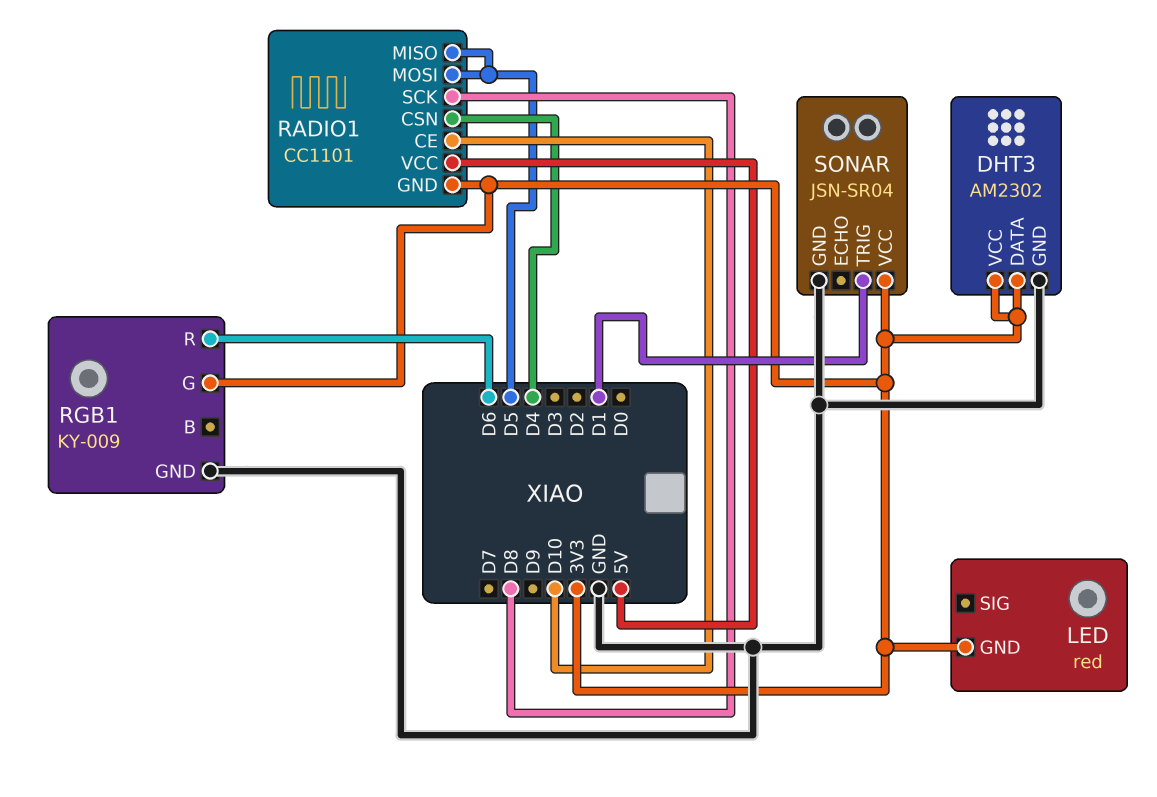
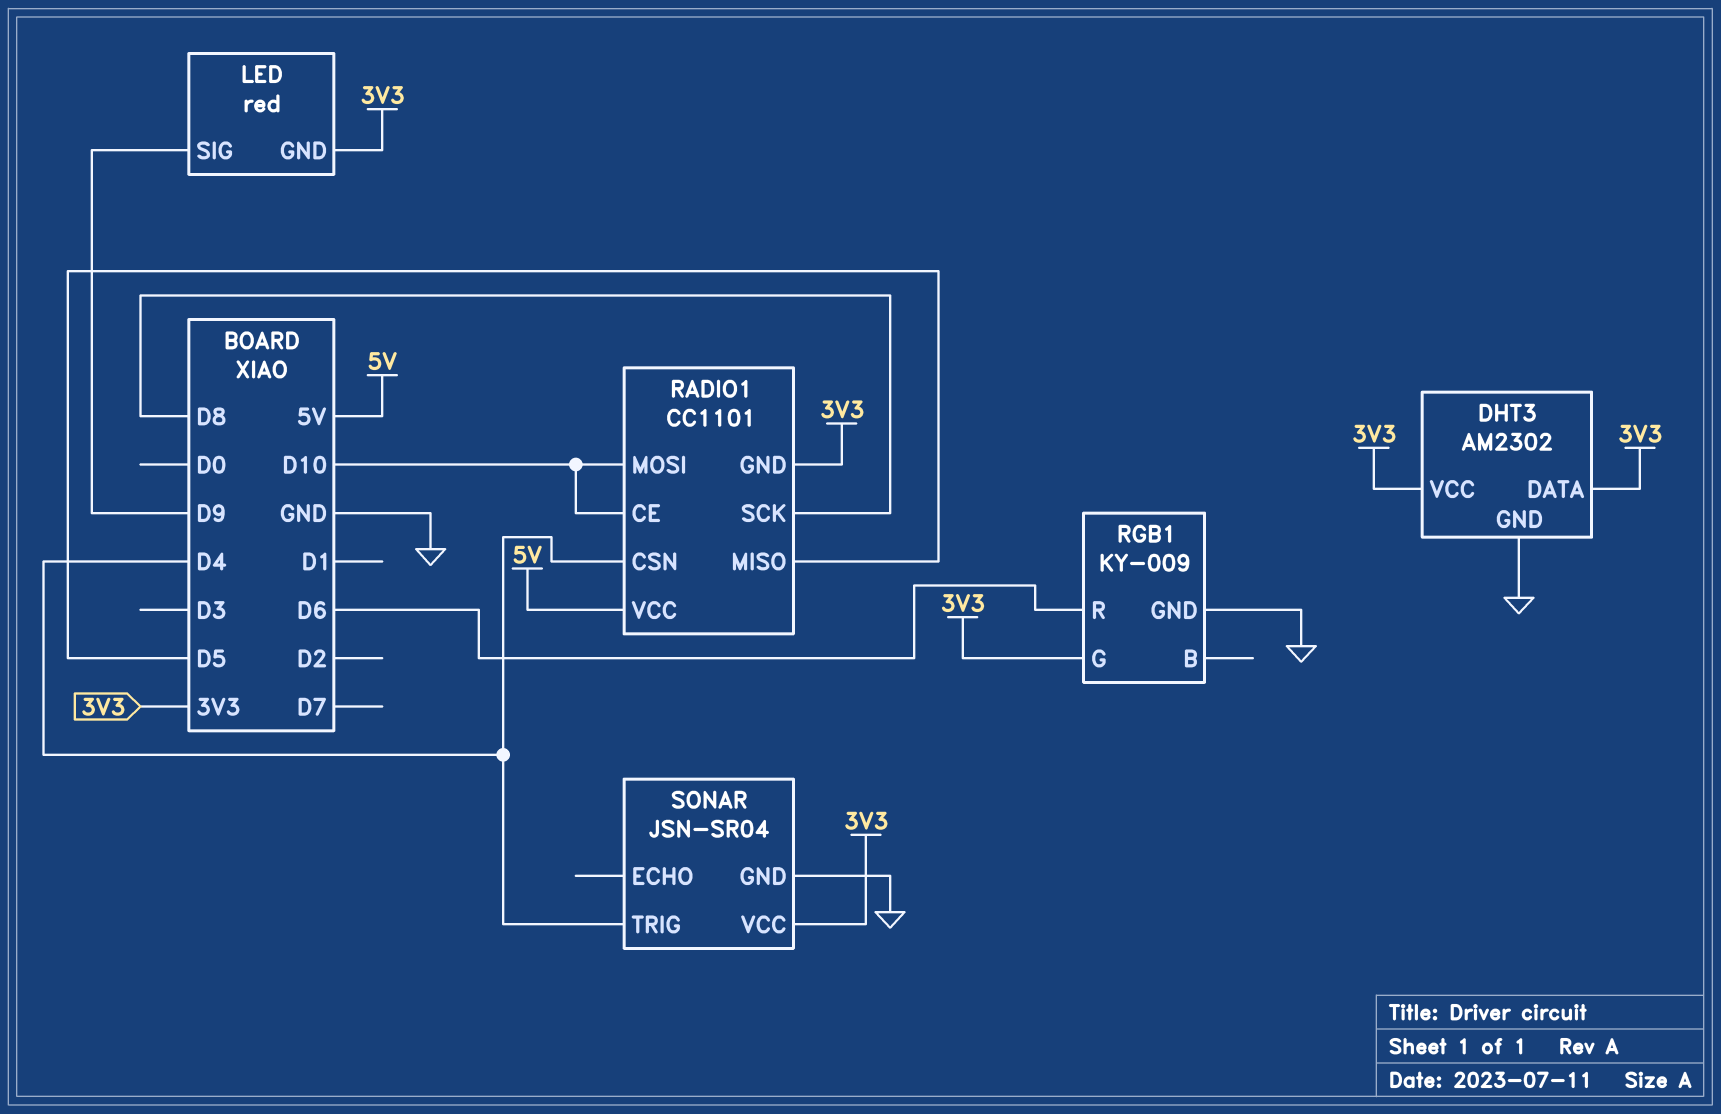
LED pin SIG: none -> D9
RADIO1 pin MOSI: D5 -> D10
SONAR pin TRIG: D1 -> D4

